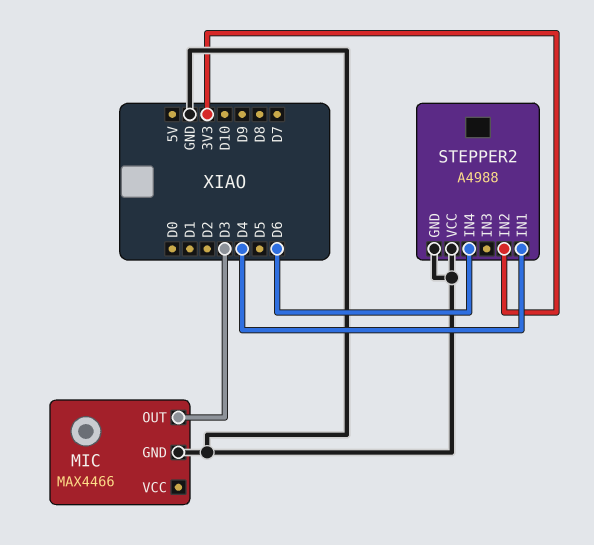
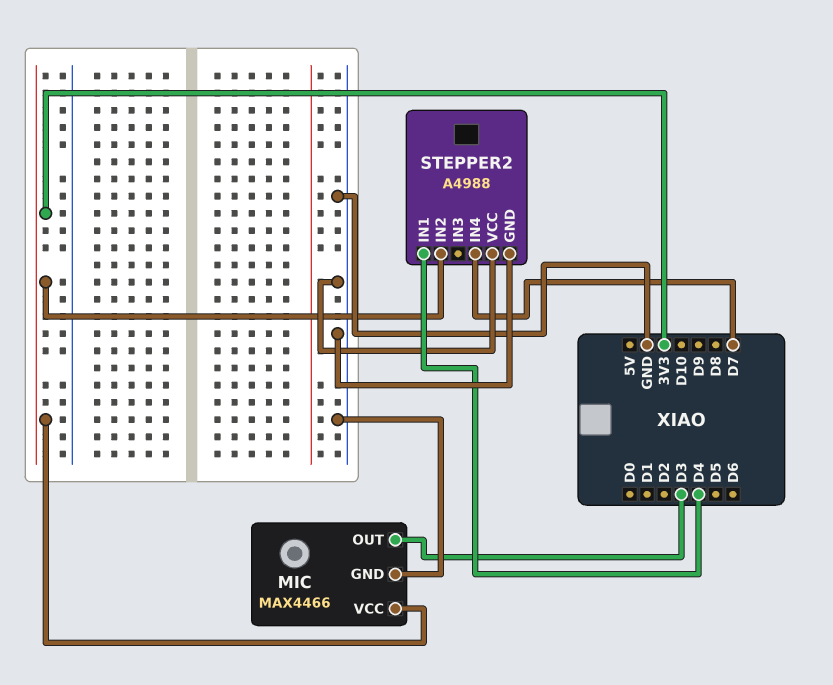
MIC pin VCC: none -> 3V3
STEPPER2 pin IN4: D6 -> D7

